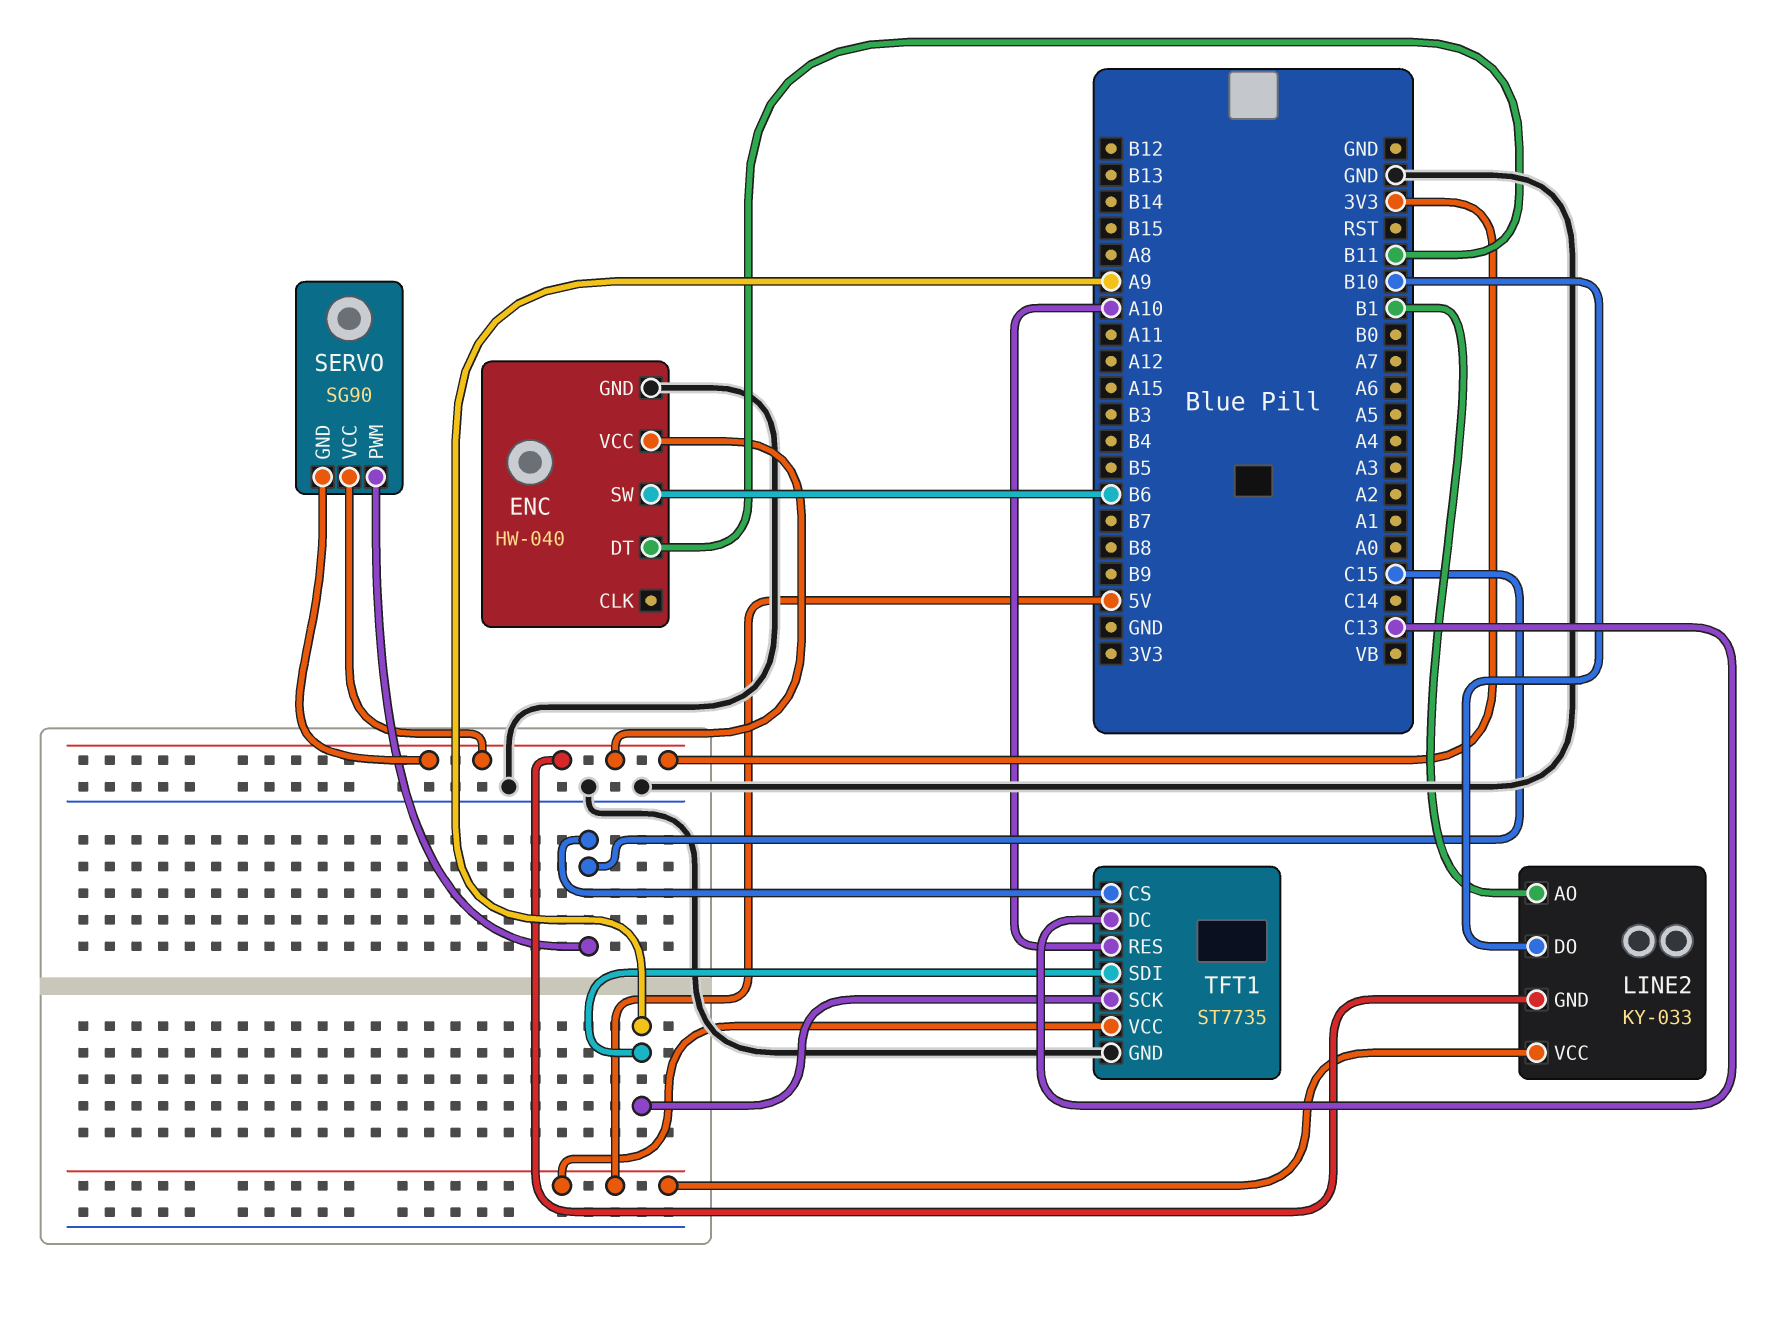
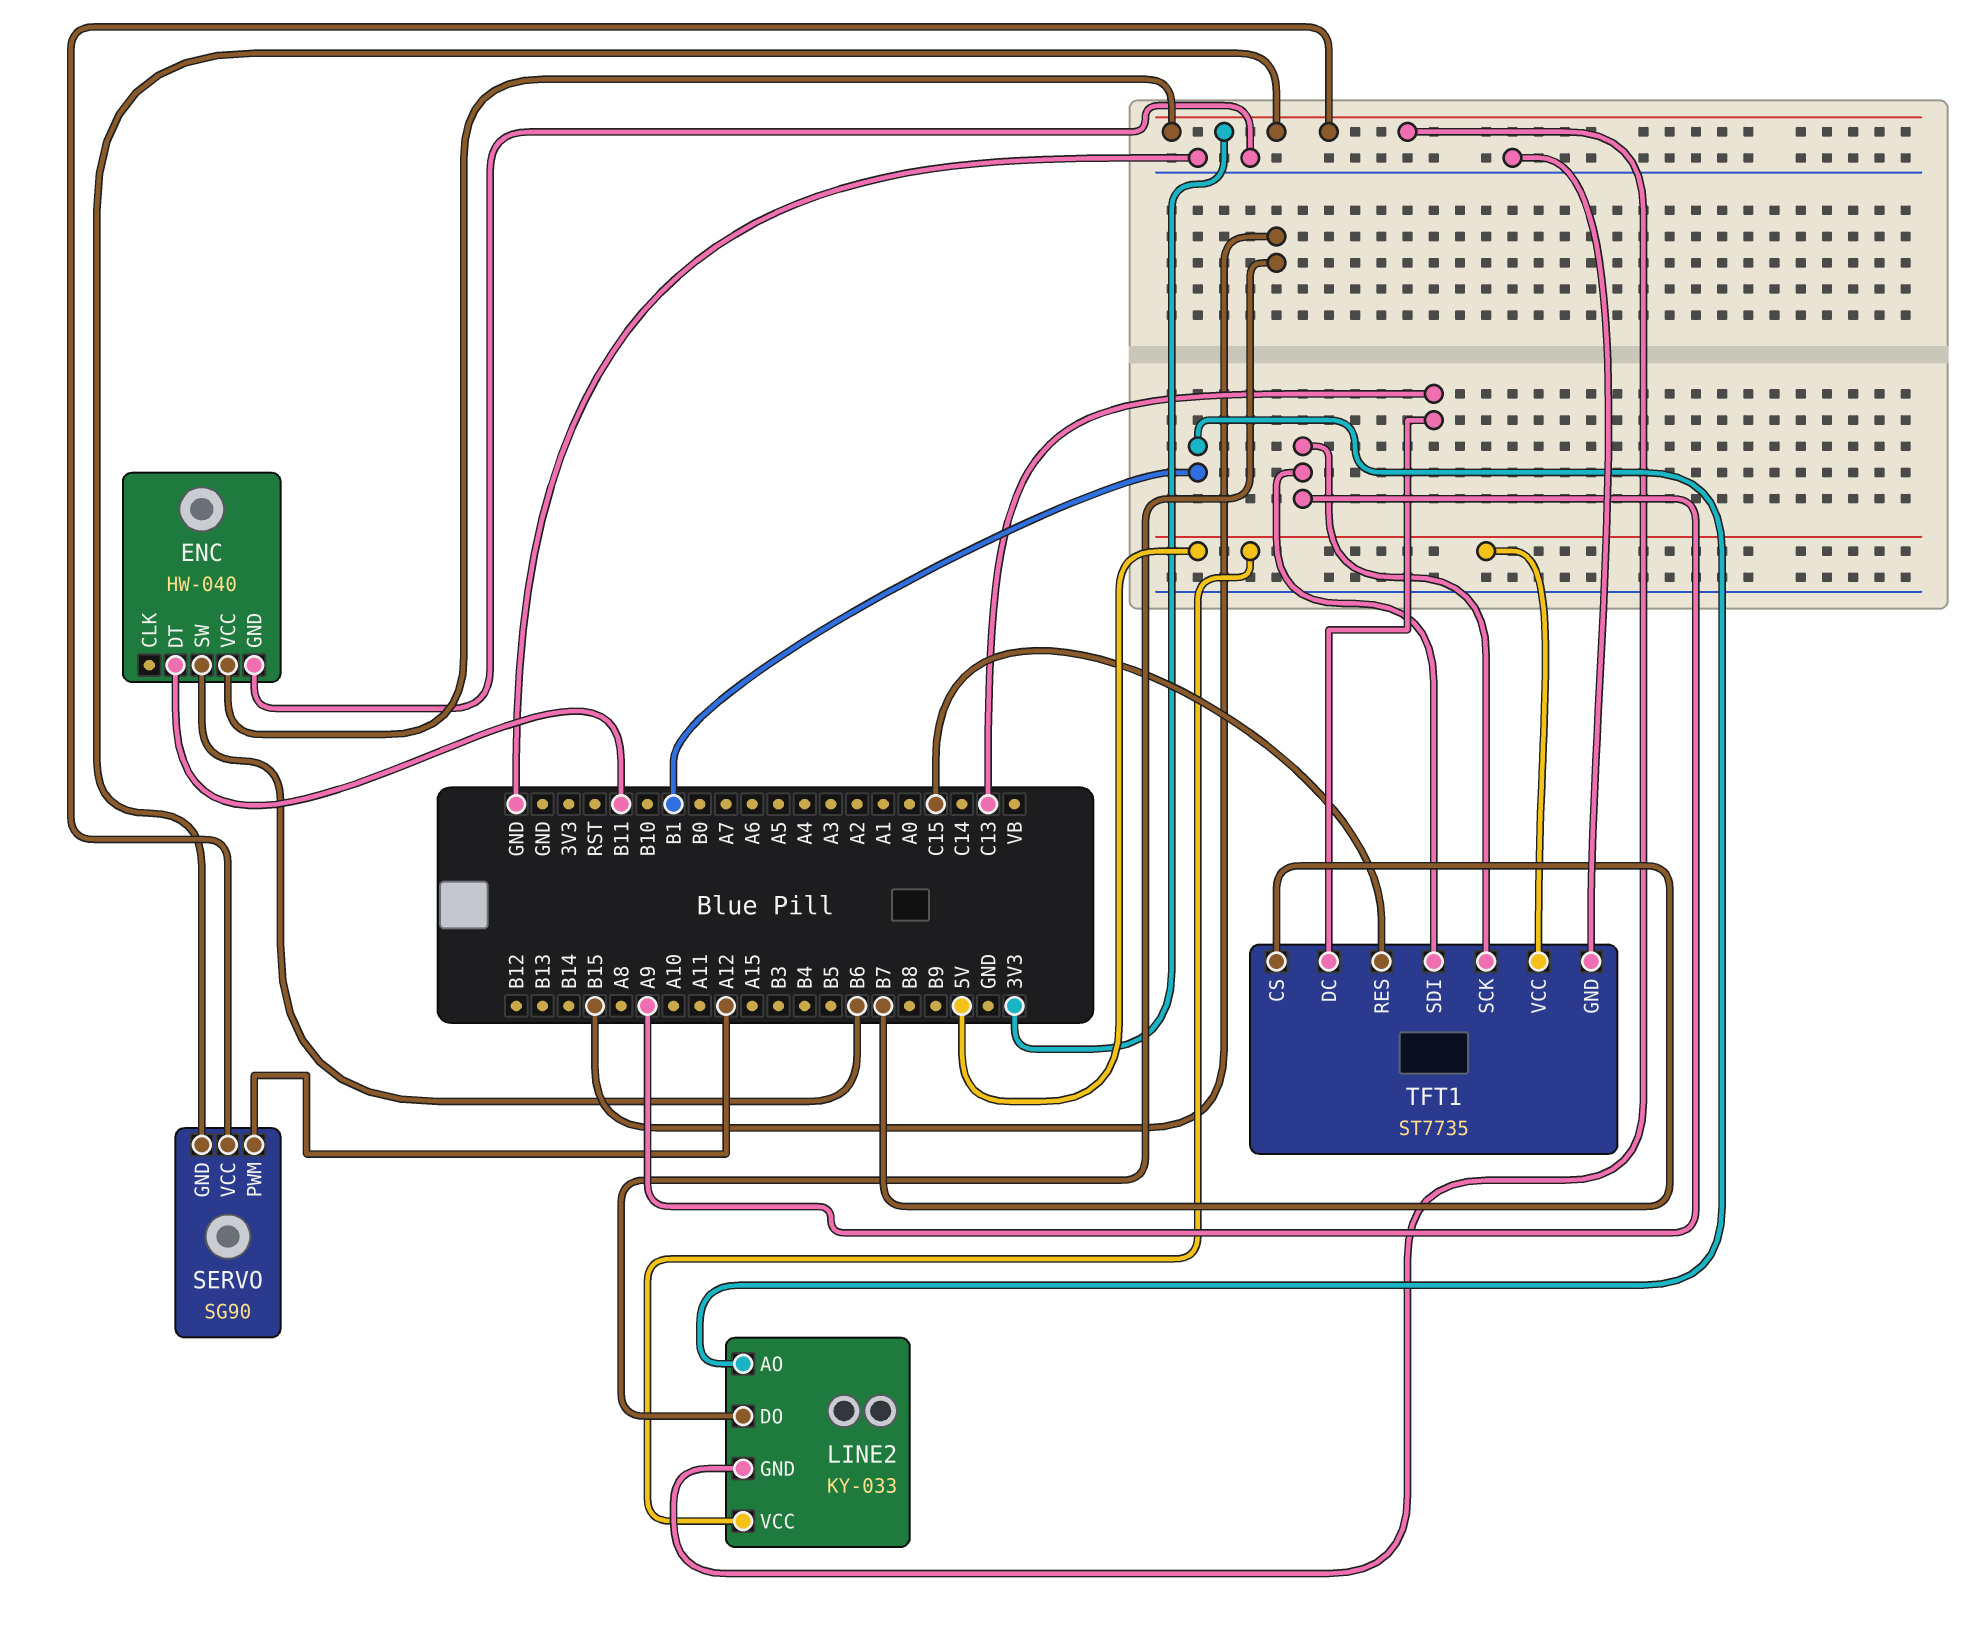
LINE2 pin DO: B10 -> B15
SERVO pin PWM: C15 -> A12
TFT1 pin CS: C15 -> B7
TFT1 pin RES: A10 -> C15

